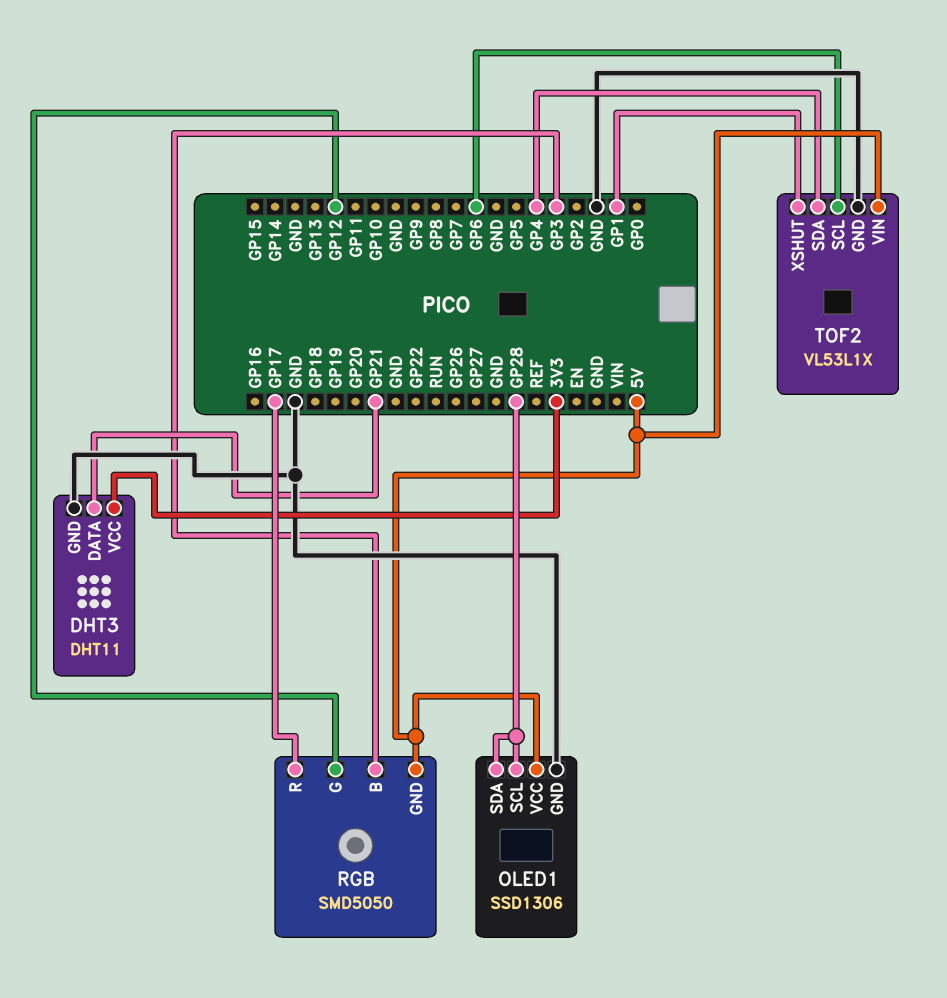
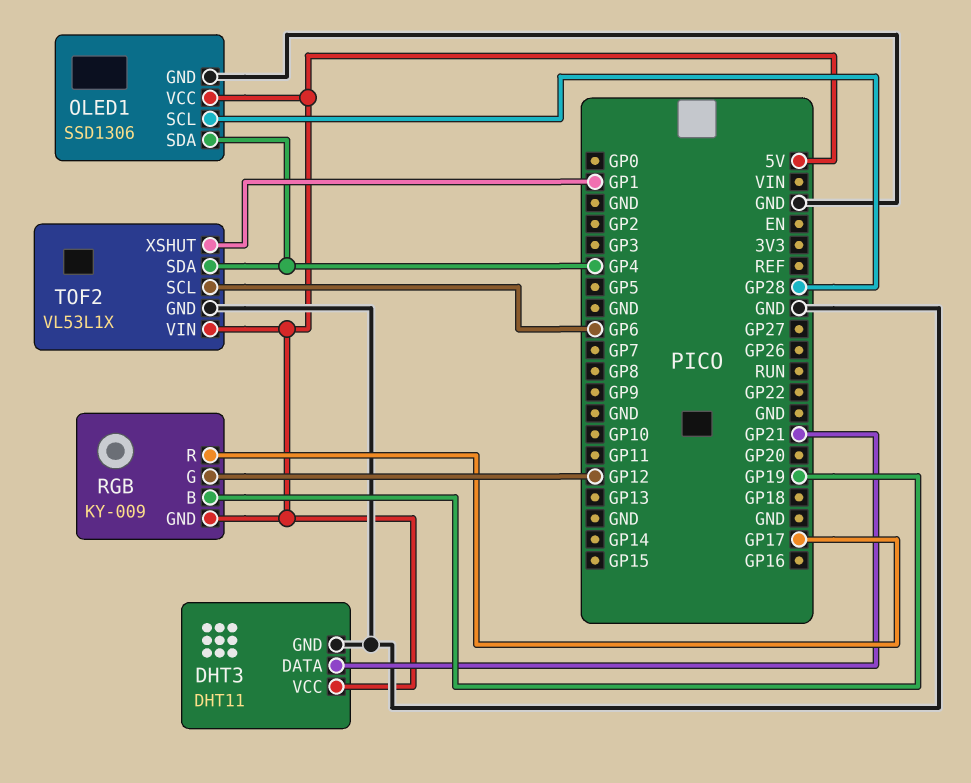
DHT3 pin VCC: 3V3 -> 5V
OLED1 pin SDA: GP28 -> GP4
RGB: SMD5050 -> KY-009
RGB pin B: GP3 -> GP19

